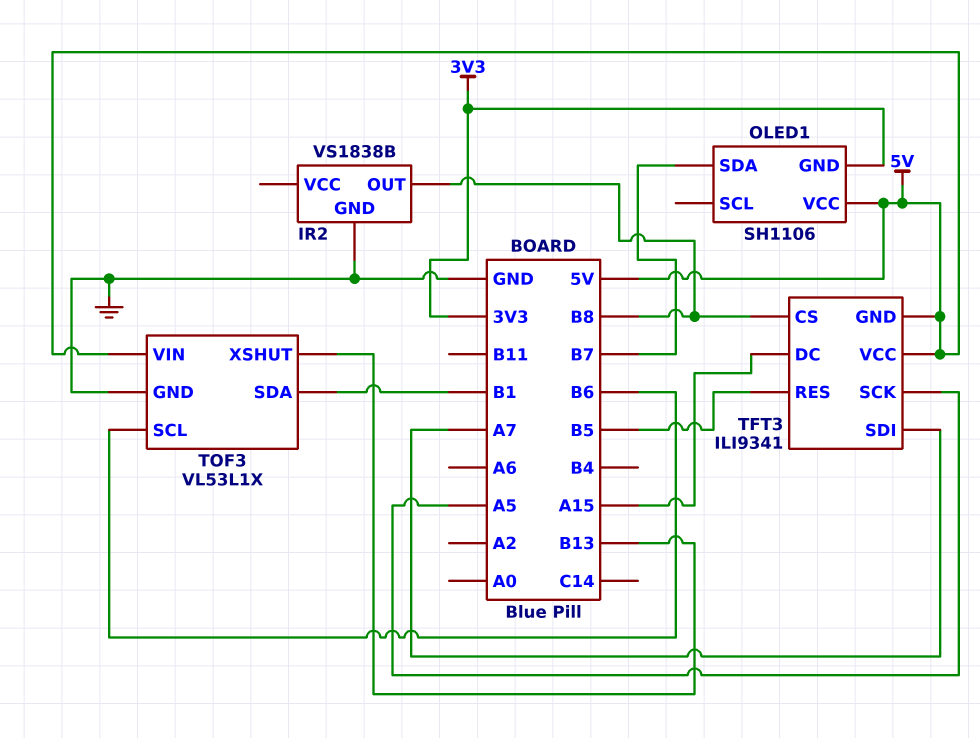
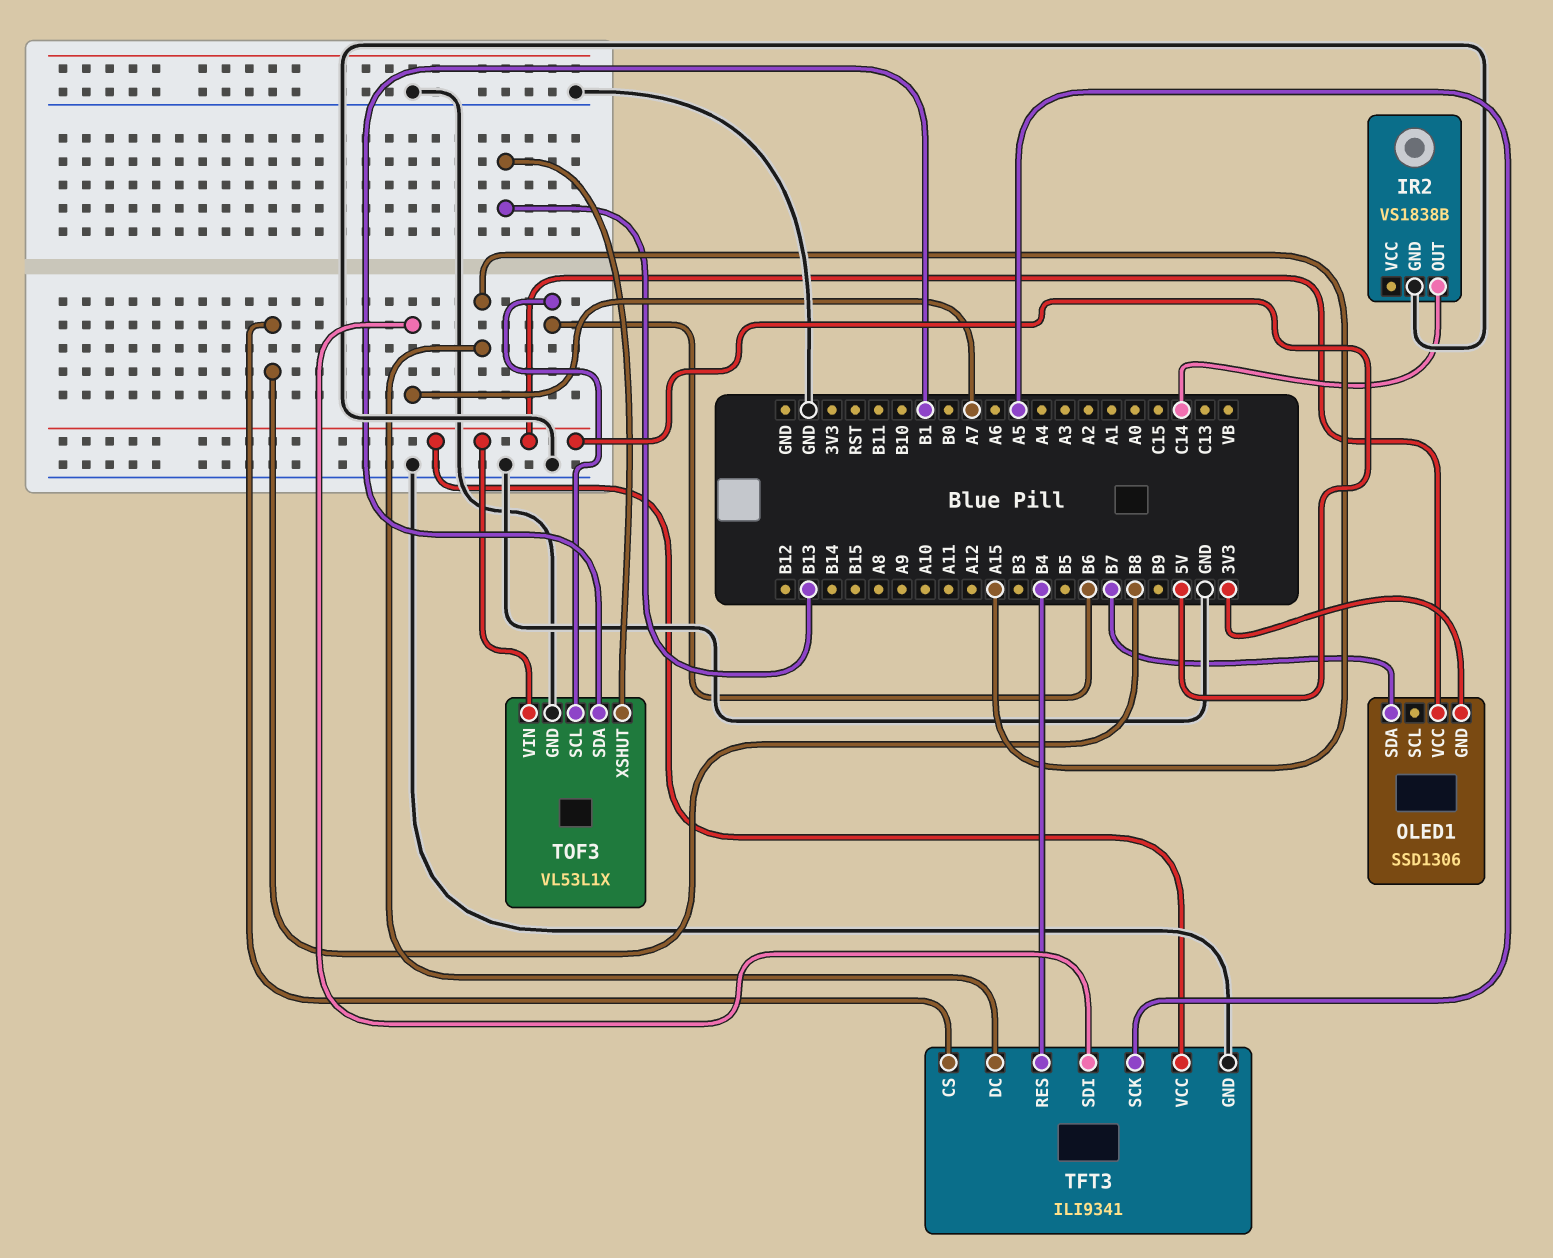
IR2 pin OUT: B8 -> C14
OLED1: SH1106 -> SSD1306
TFT3 pin GND: 5V -> GND
TFT3 pin RES: B5 -> B4

